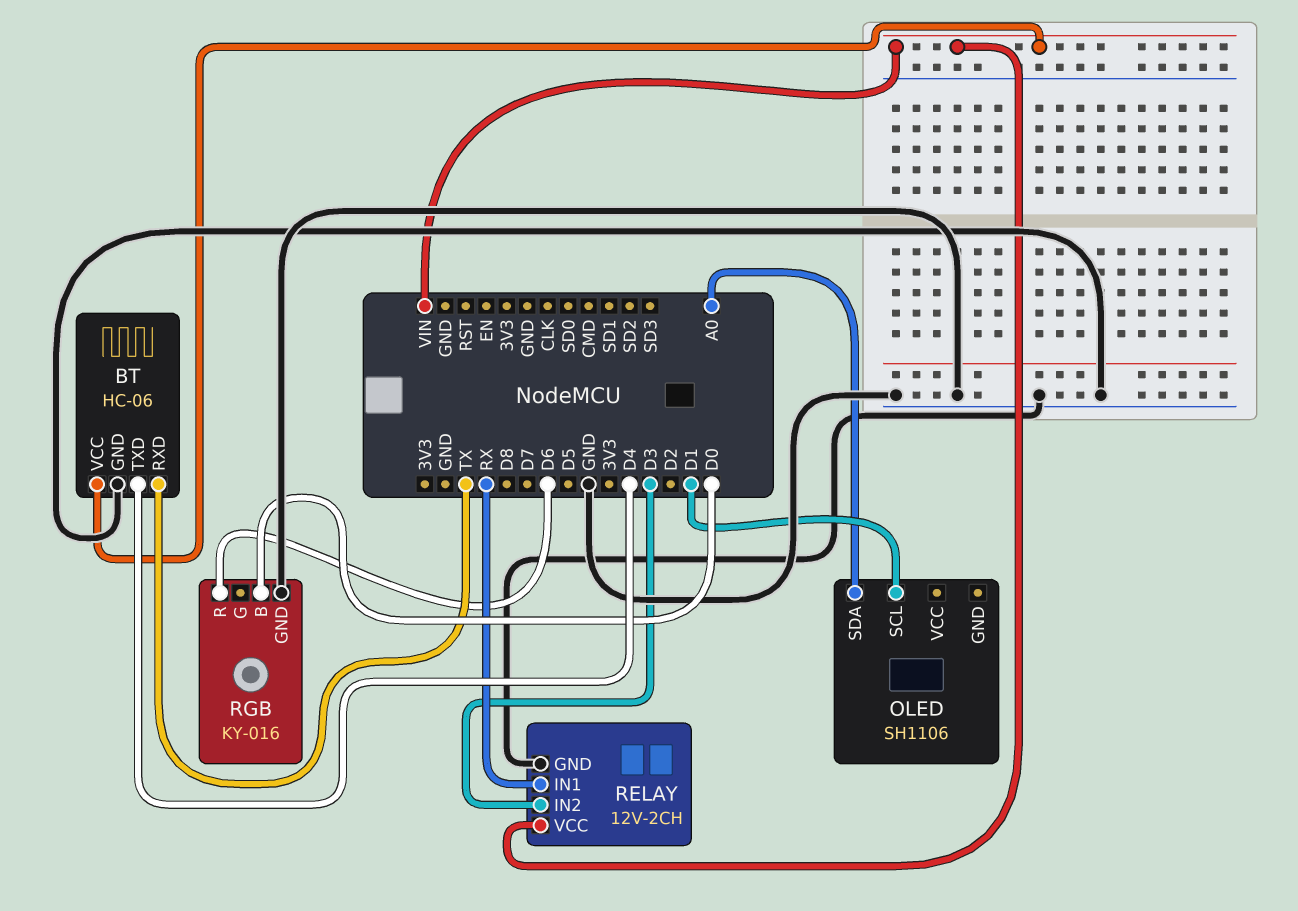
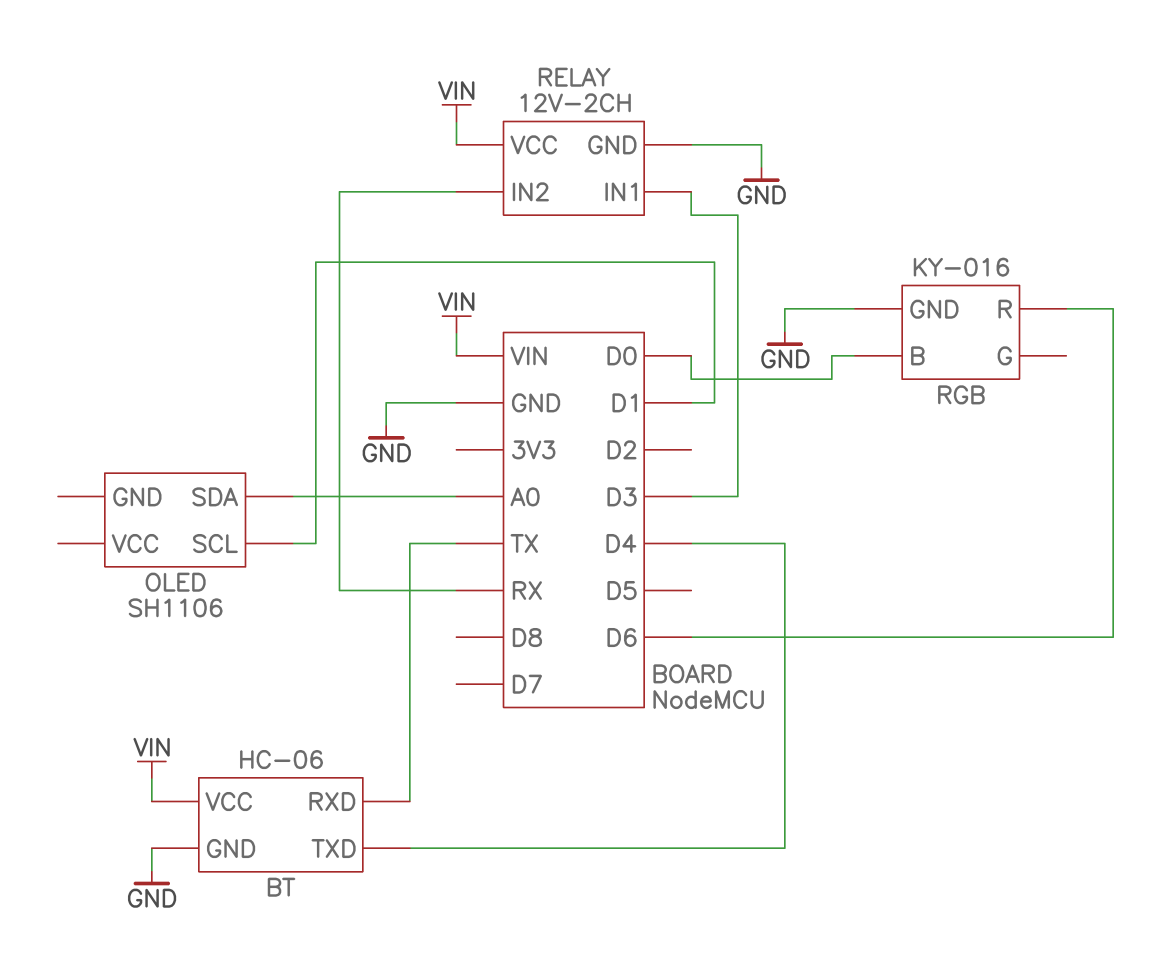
RELAY pin IN1: RX -> D3
RELAY pin IN2: D3 -> RX

